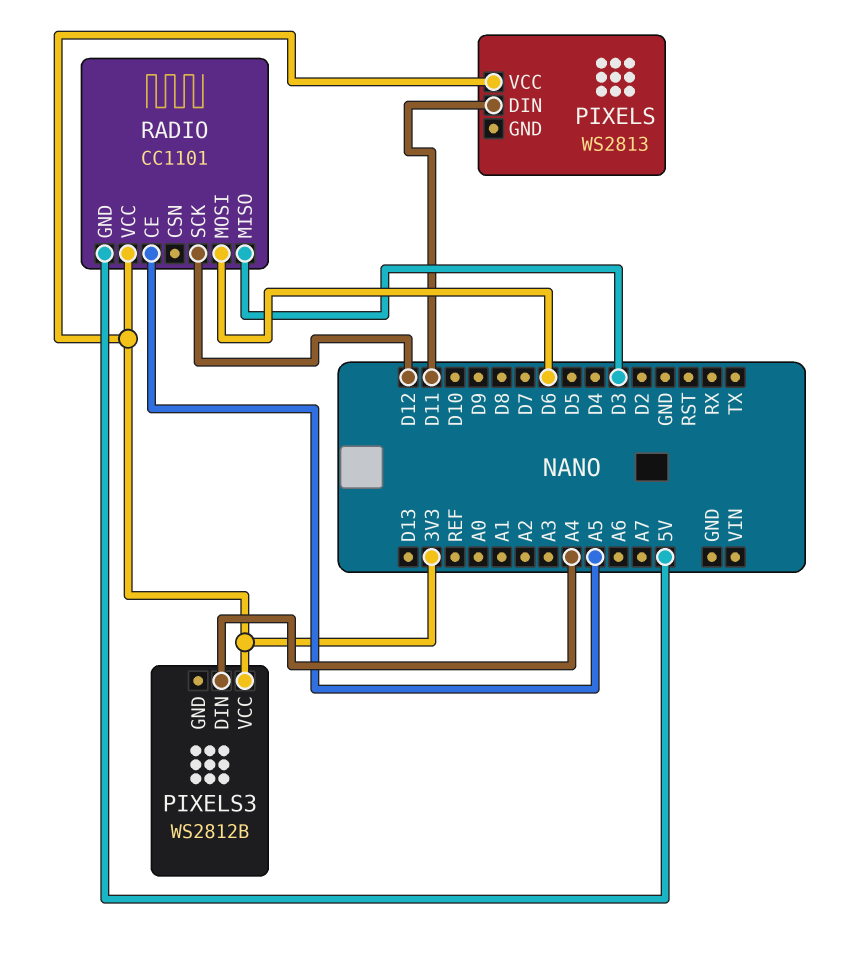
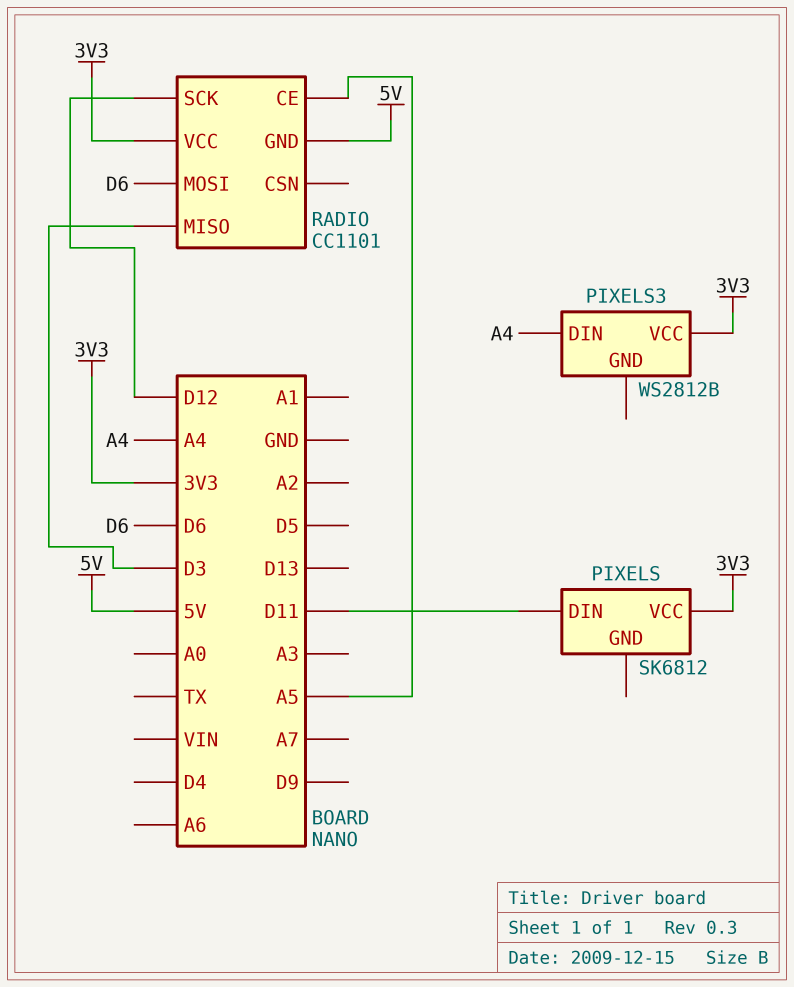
PIXELS: WS2813 -> SK6812

